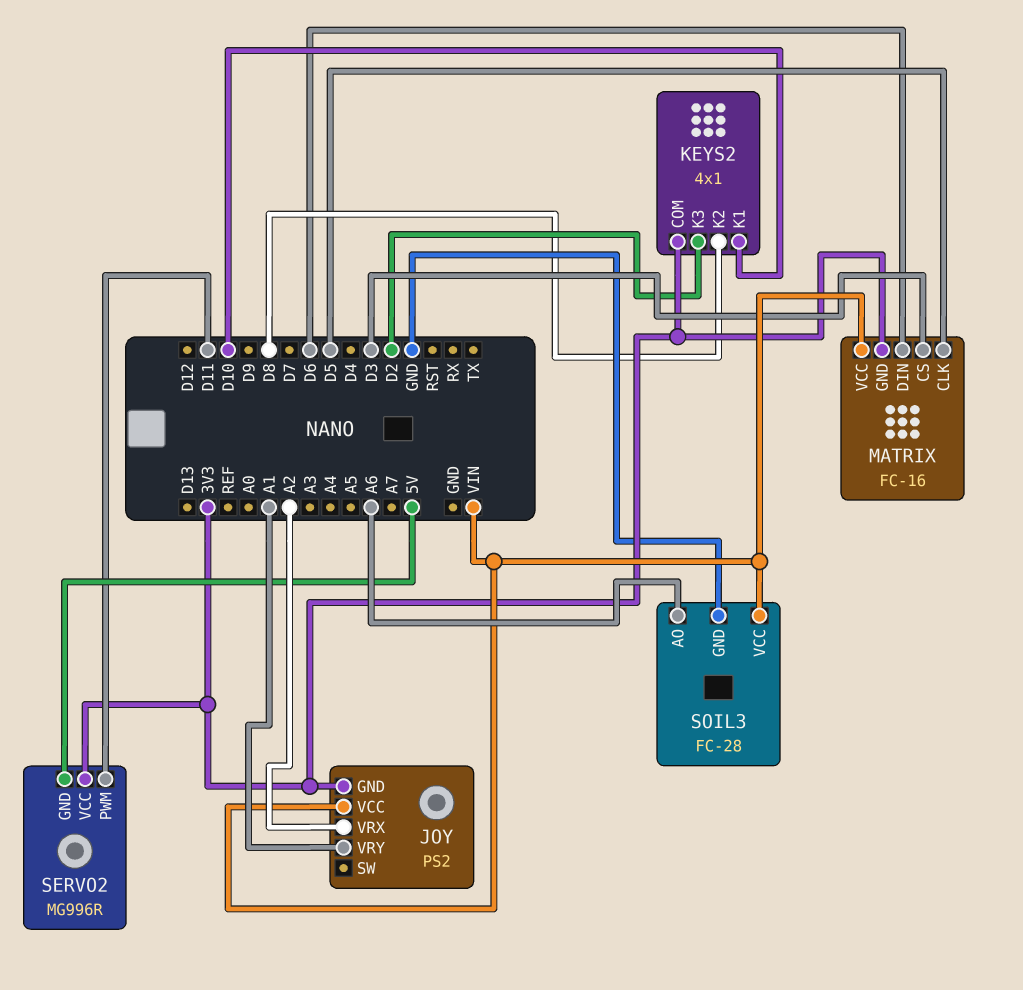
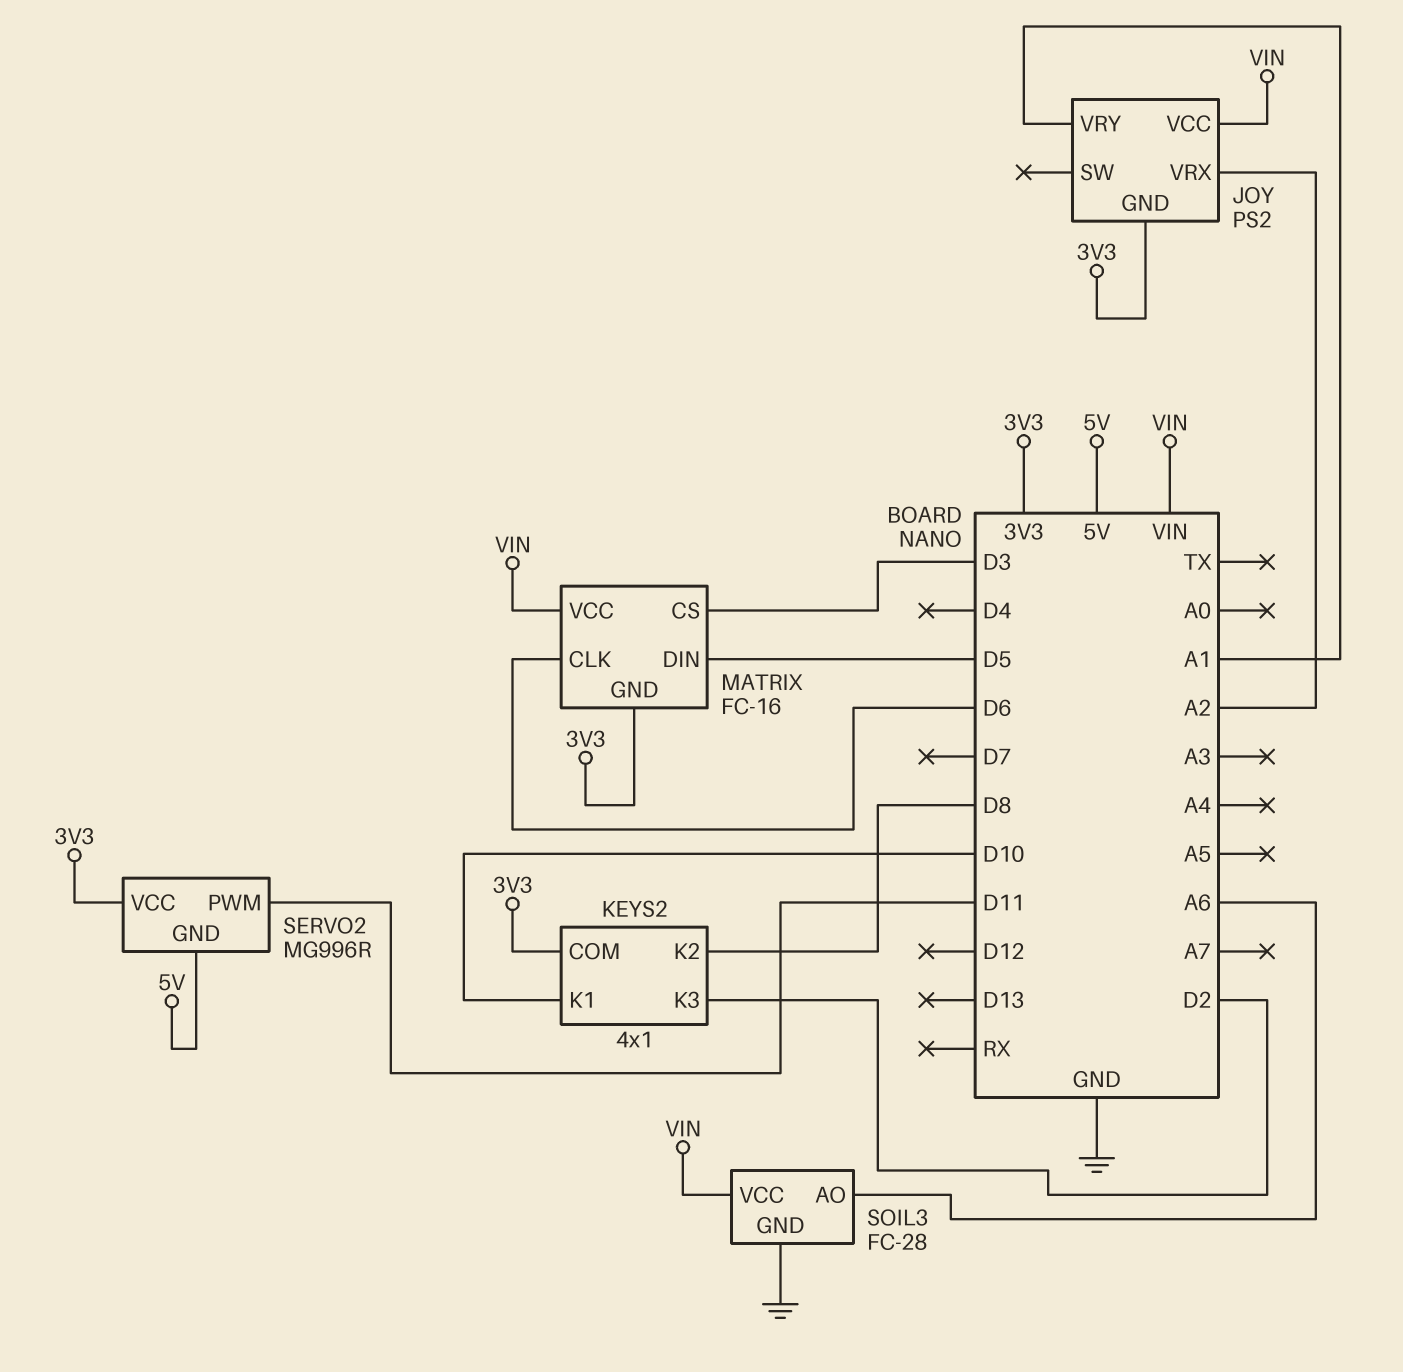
MATRIX pin CLK: D5 -> D6
MATRIX pin DIN: D6 -> D5

